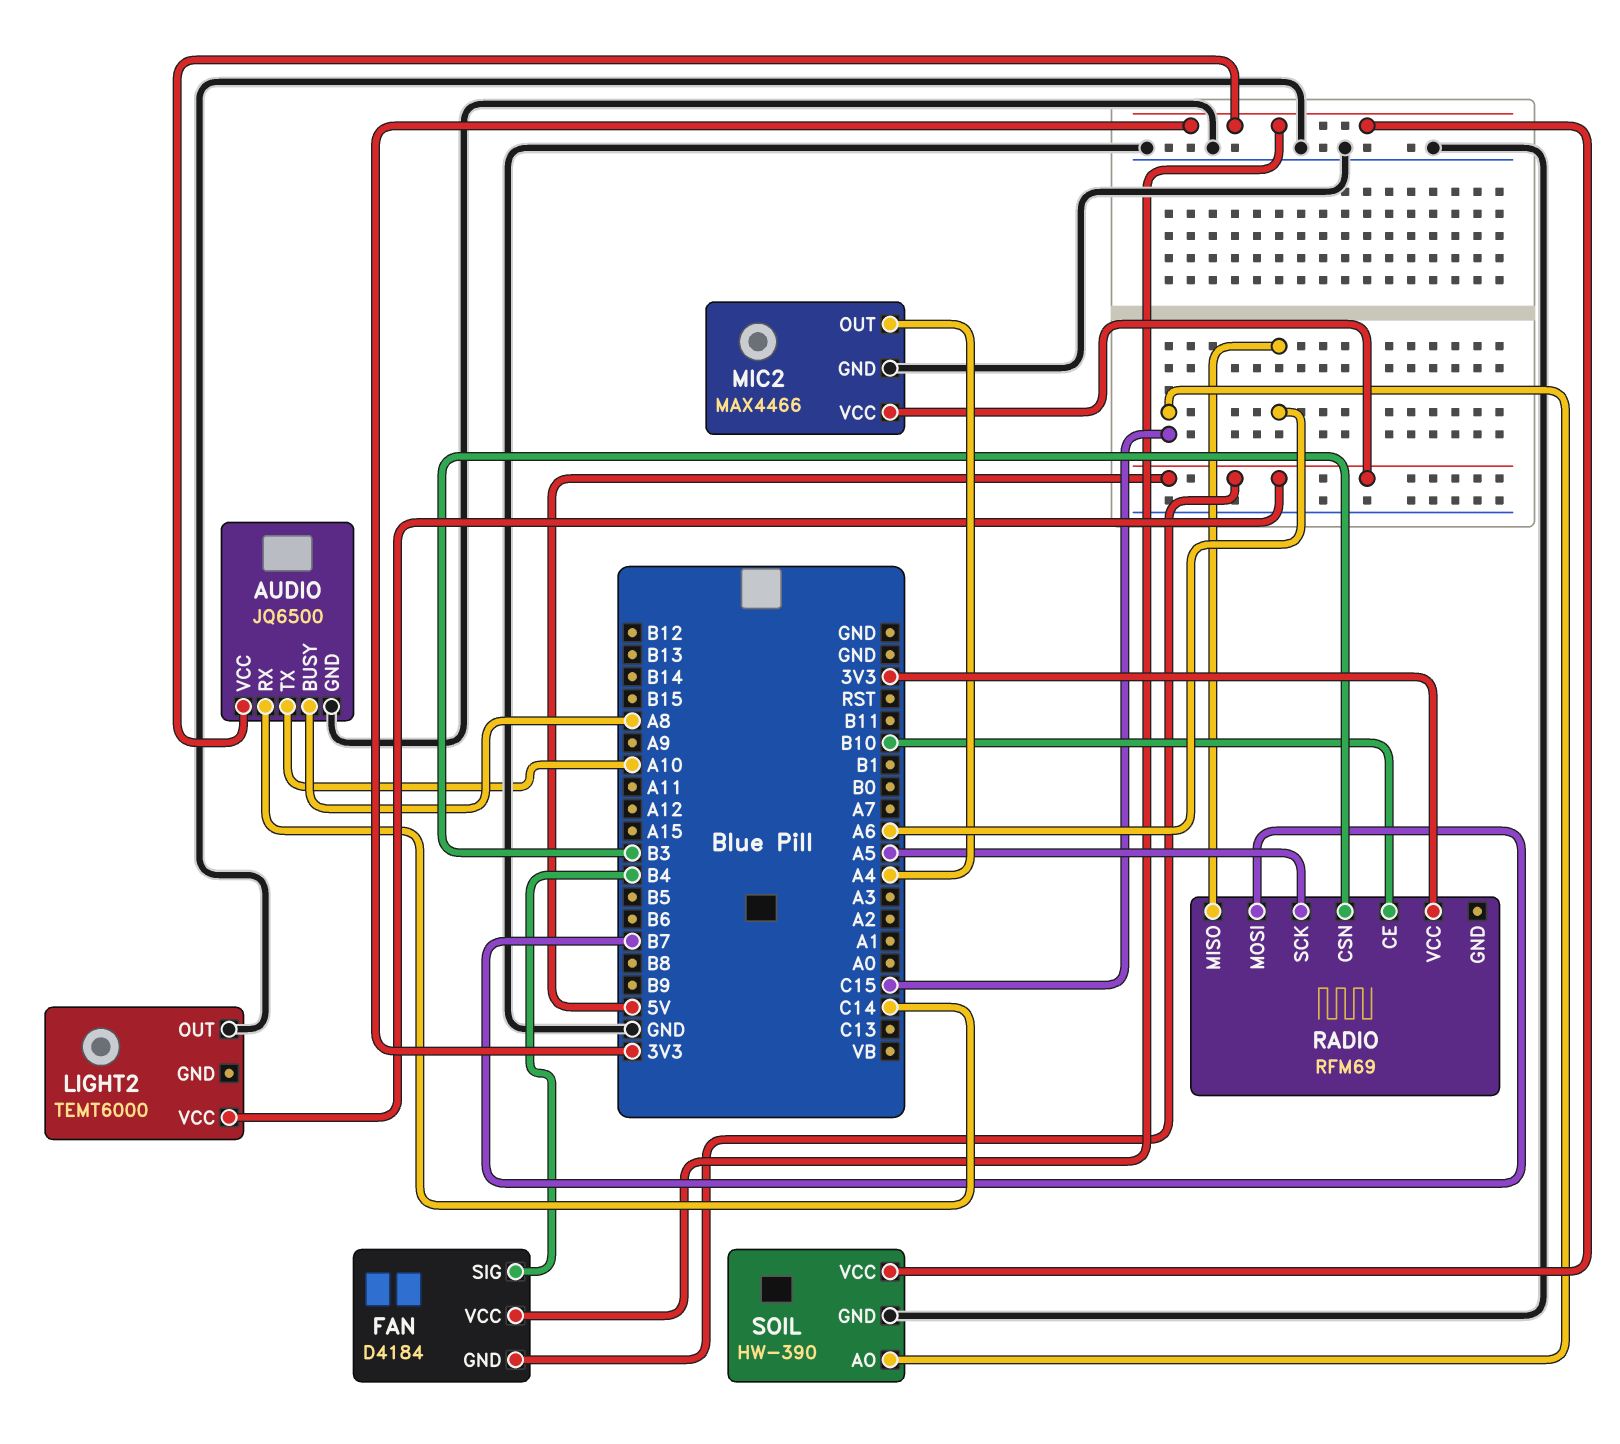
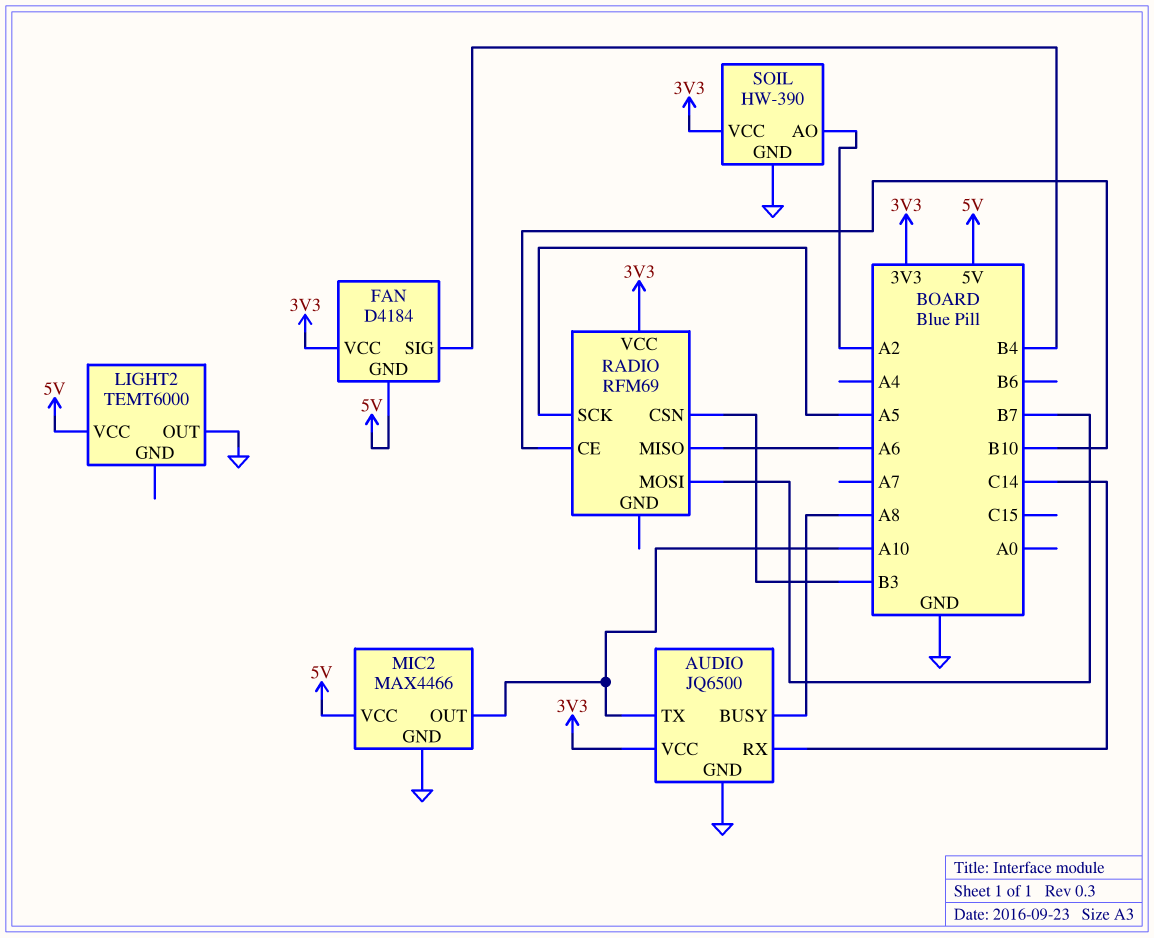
MIC2 pin OUT: A4 -> A10
SOIL pin AO: C15 -> A2

